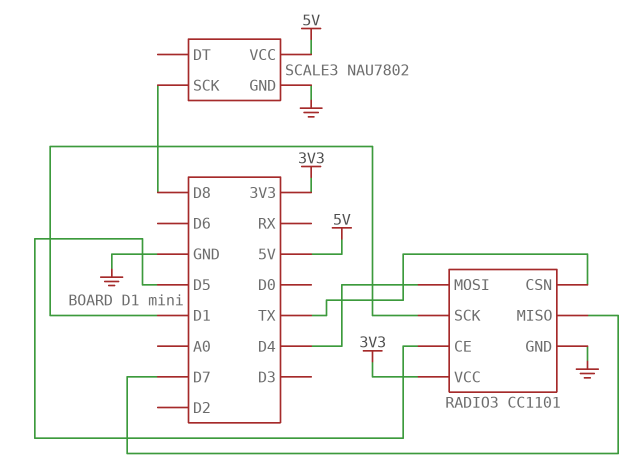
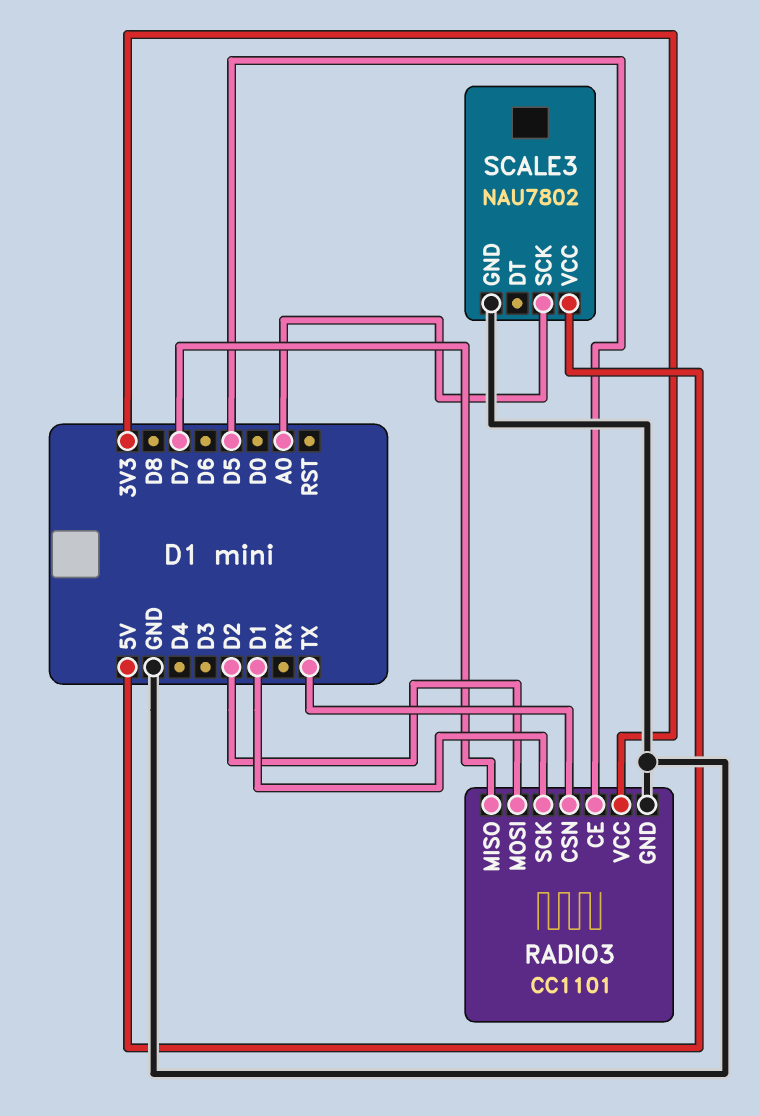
RADIO3 pin MOSI: D4 -> D2
SCALE3 pin SCK: D8 -> A0

